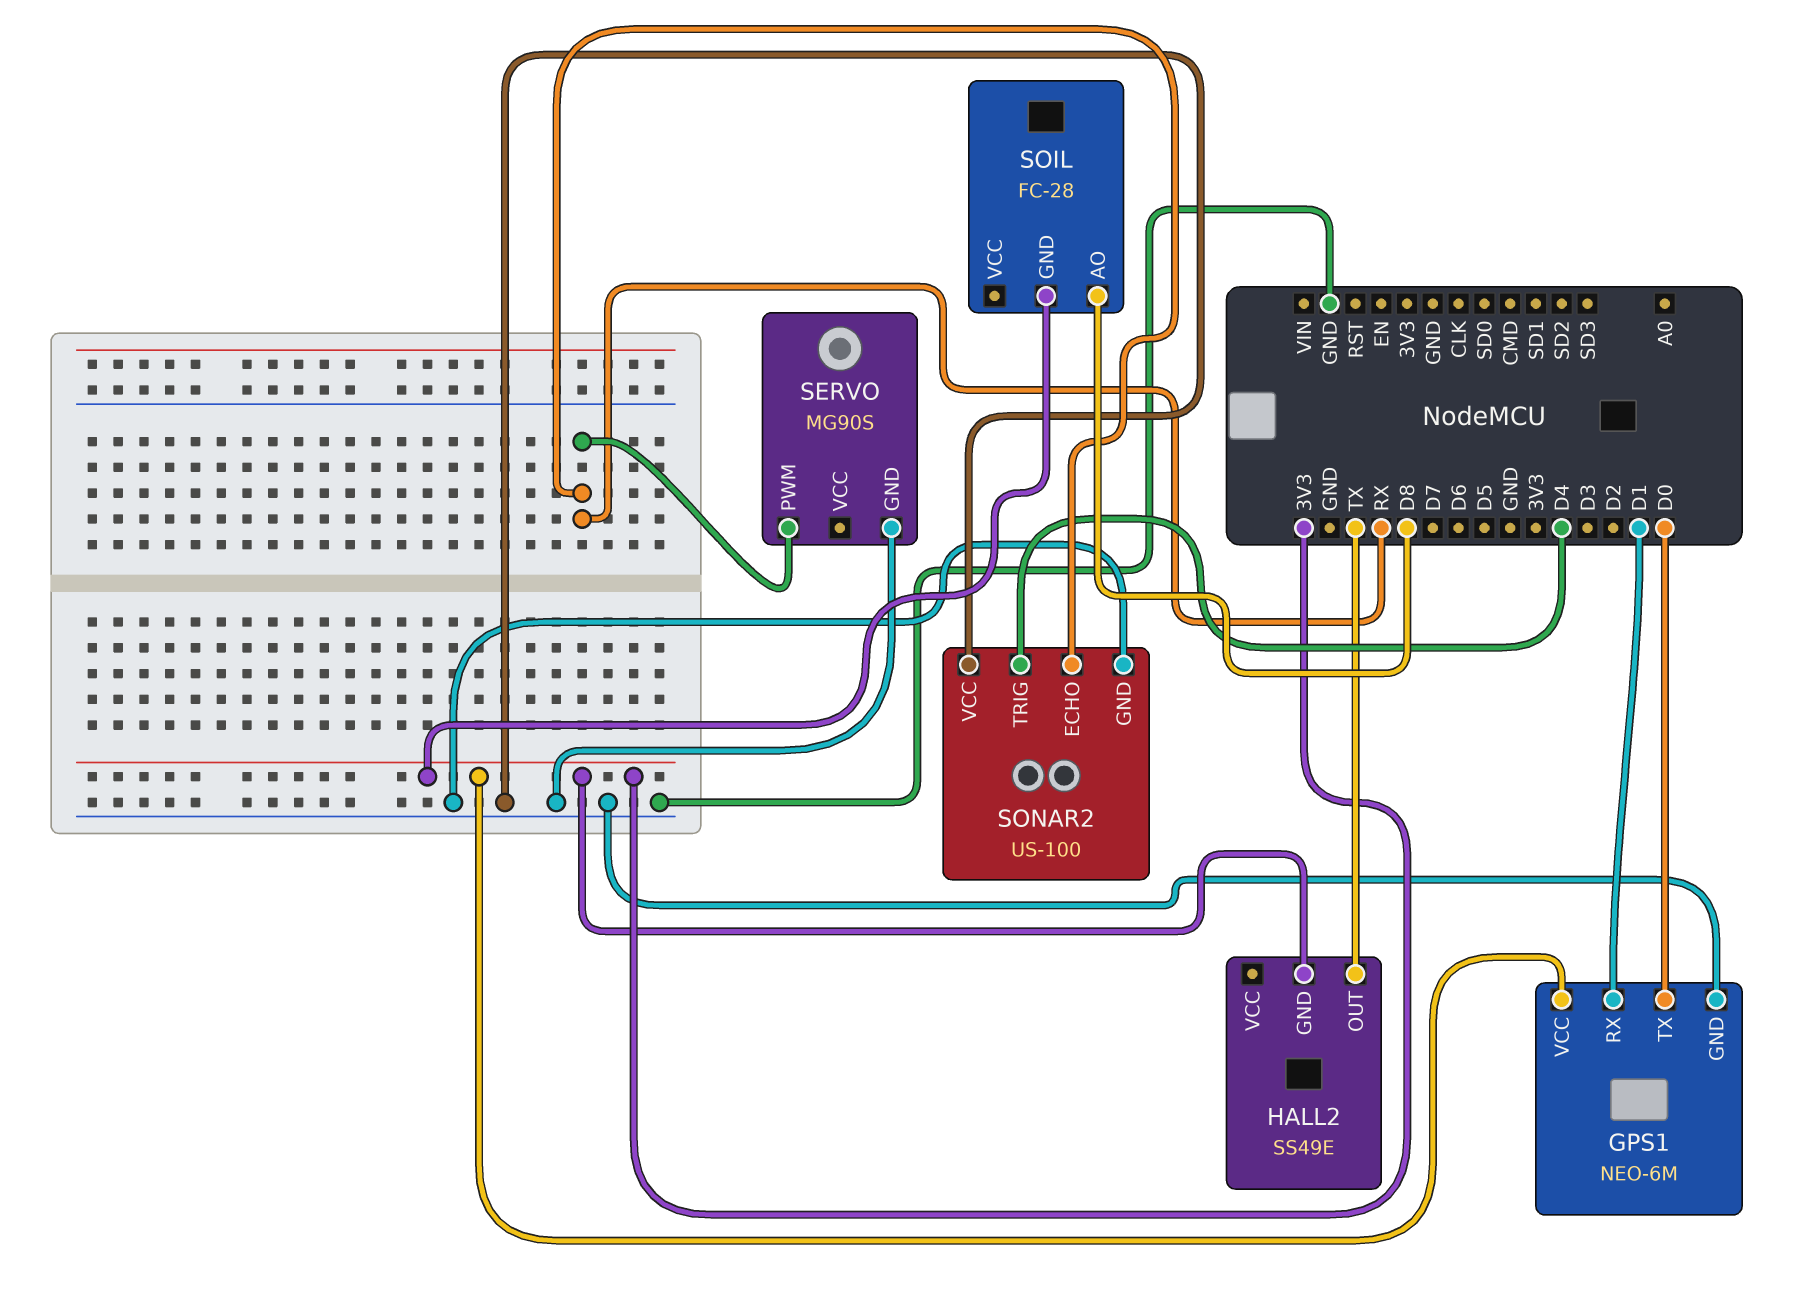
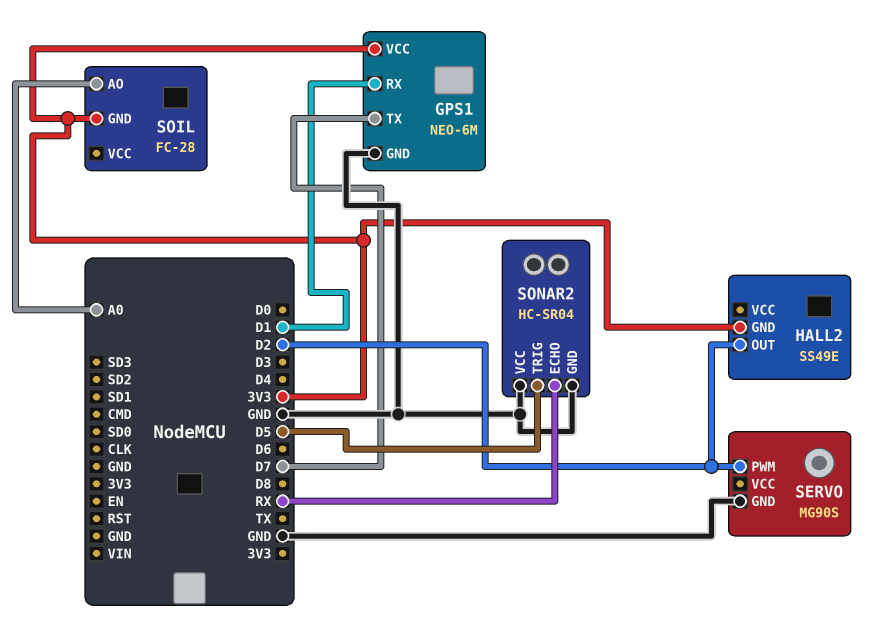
GPS1 pin TX: D0 -> D7
HALL2 pin OUT: TX -> D2
SERVO pin PWM: RX -> D2
SOIL pin AO: D8 -> A0
SONAR2: US-100 -> HC-SR04
SONAR2 pin TRIG: D4 -> D5

